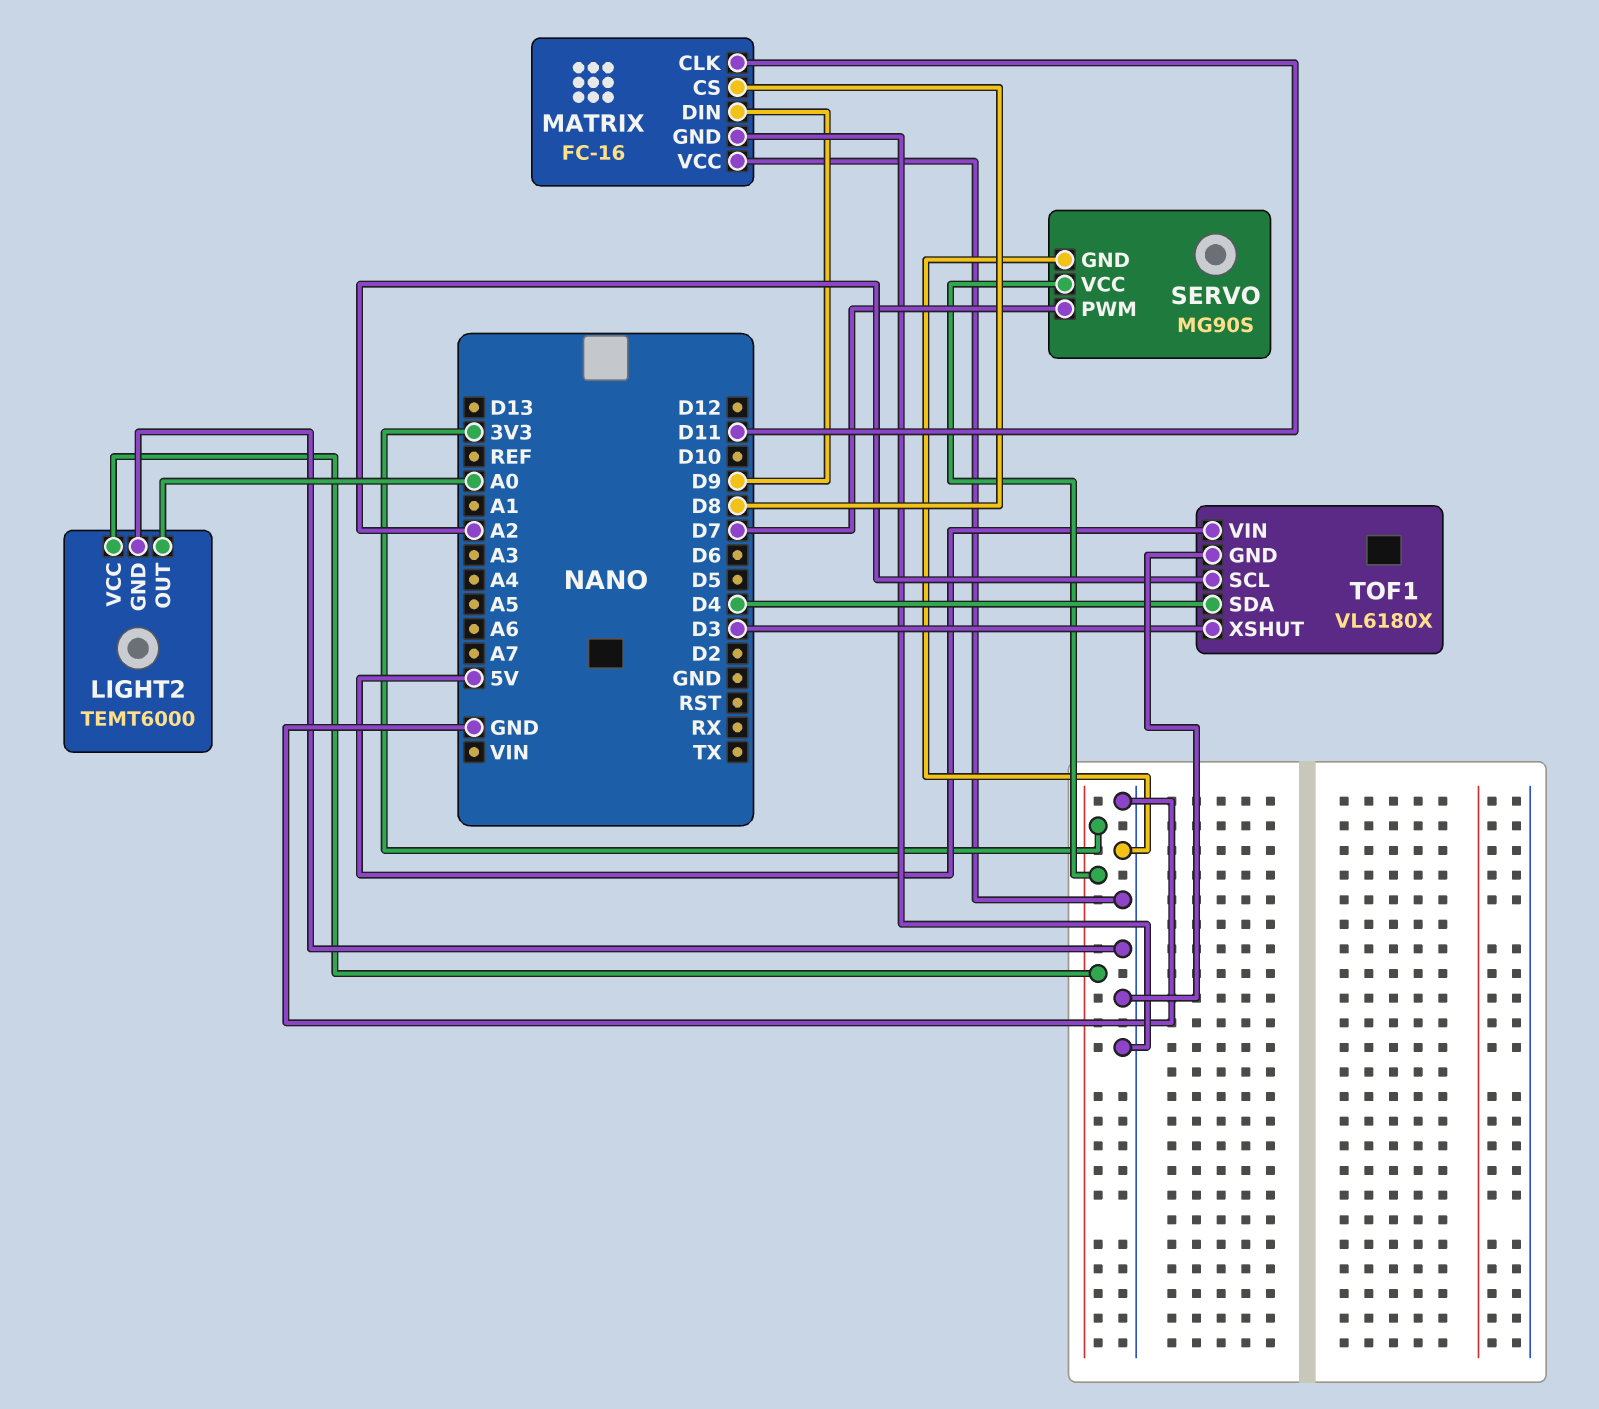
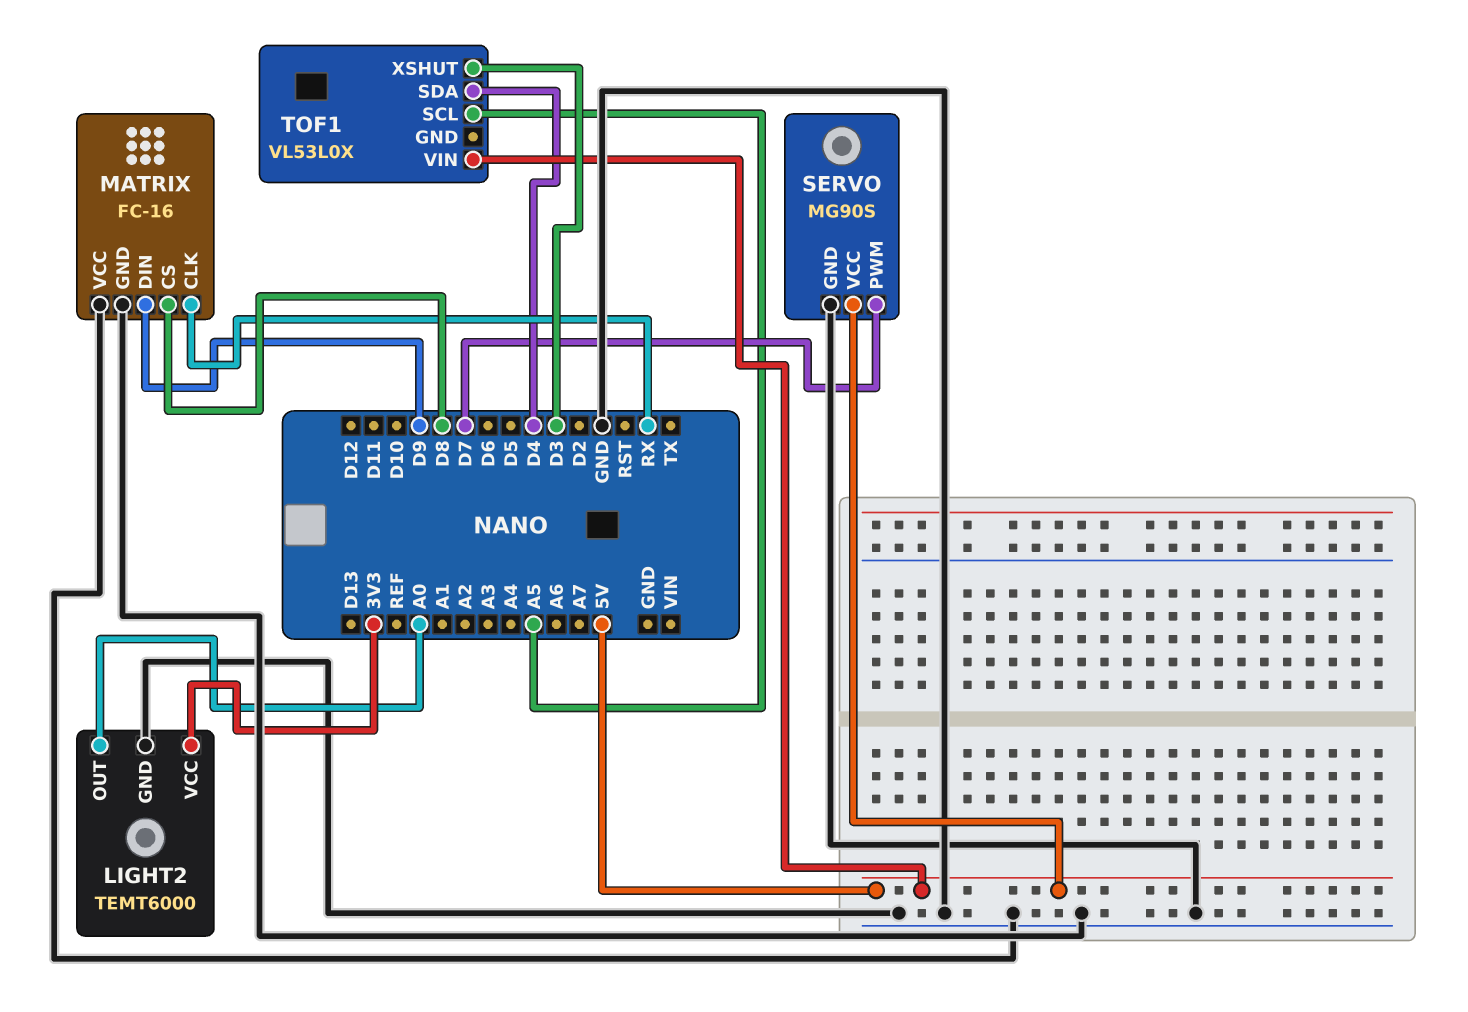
MATRIX pin CLK: D11 -> RX
SERVO pin VCC: 3V3 -> 5V
TOF1: VL6180X -> VL53L0X
TOF1 pin GND: GND -> none
TOF1 pin SCL: A2 -> A5

